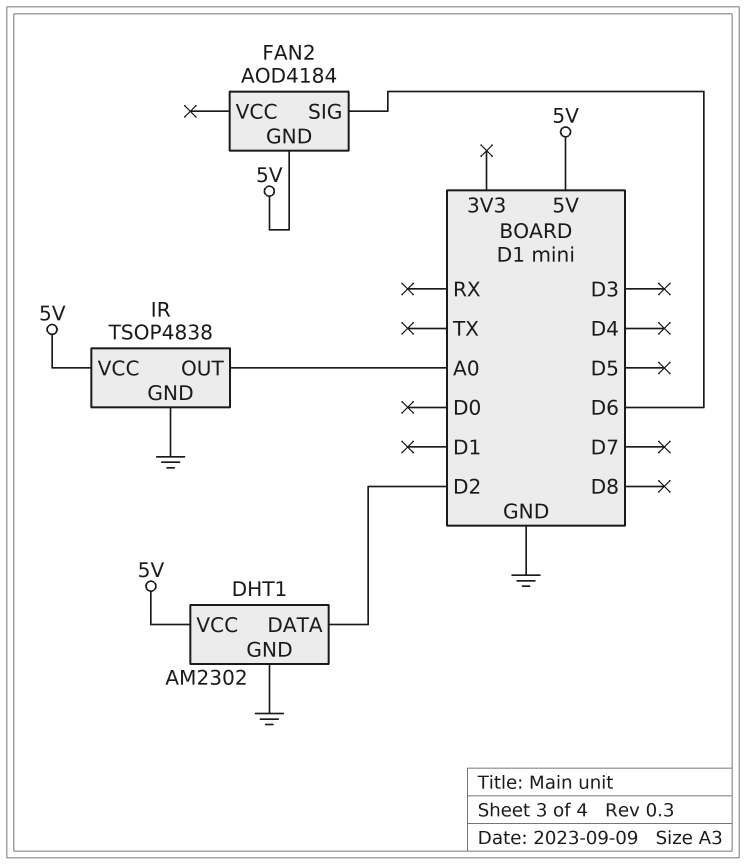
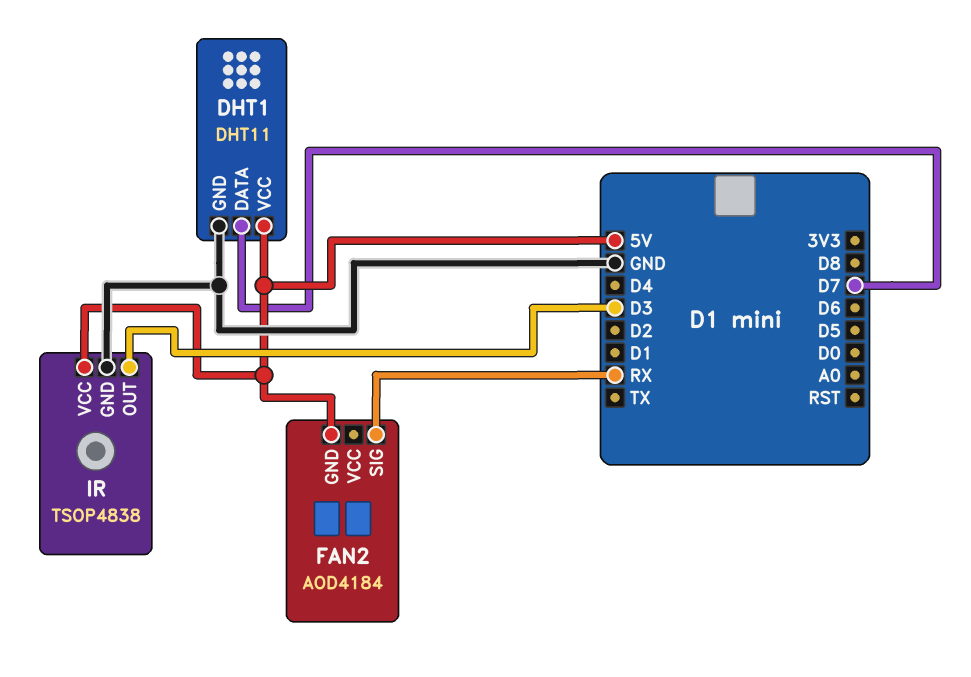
DHT1: AM2302 -> DHT11
DHT1 pin DATA: D2 -> D7
FAN2 pin SIG: D6 -> RX
IR pin OUT: A0 -> D3

